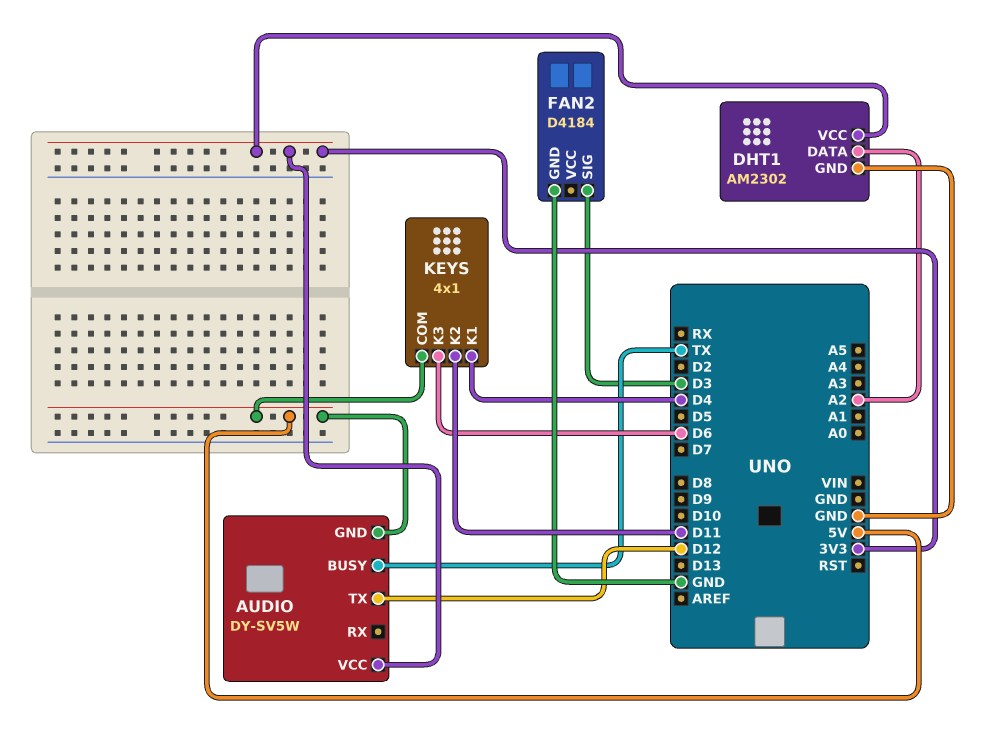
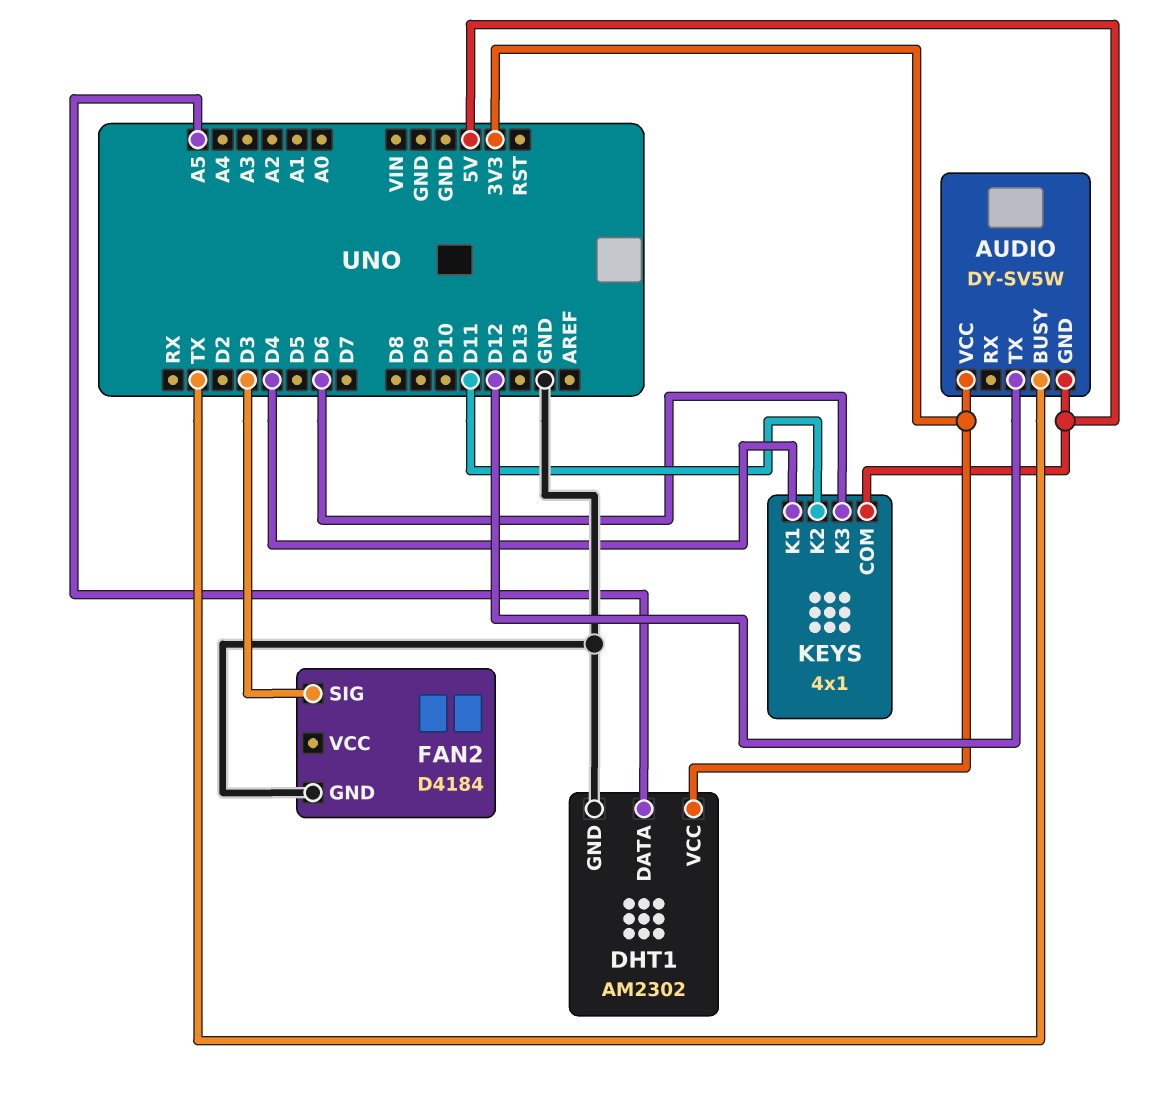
DHT1 pin DATA: A2 -> A5

